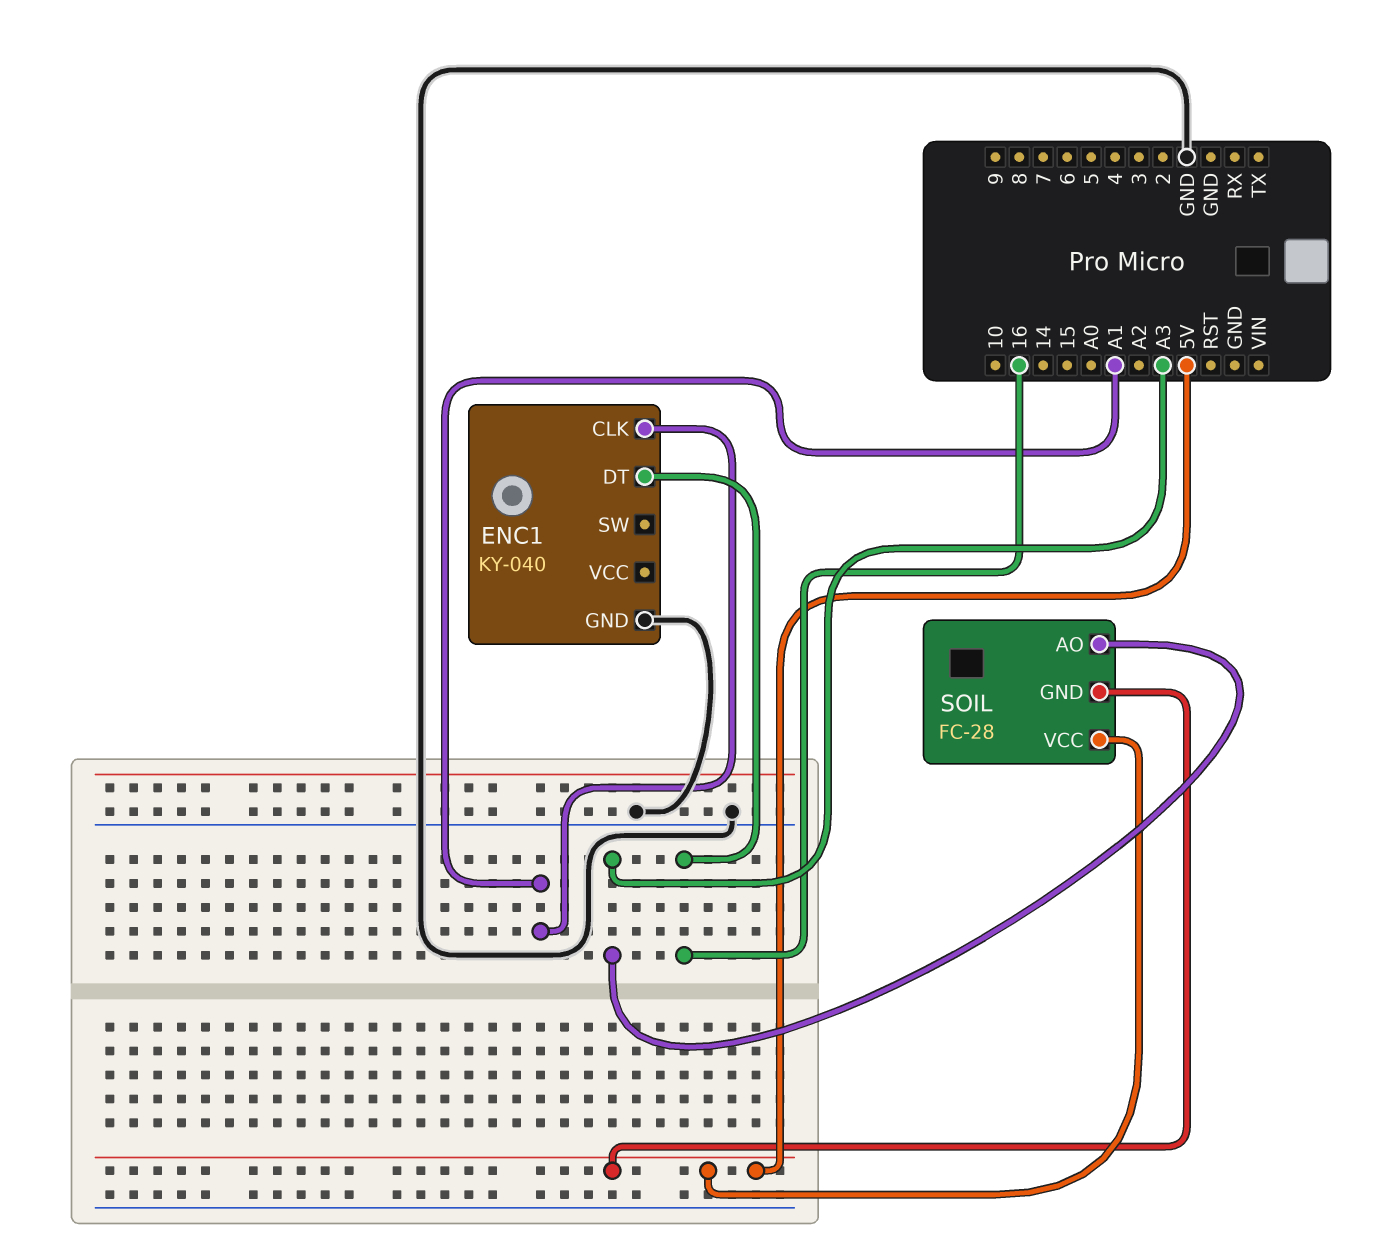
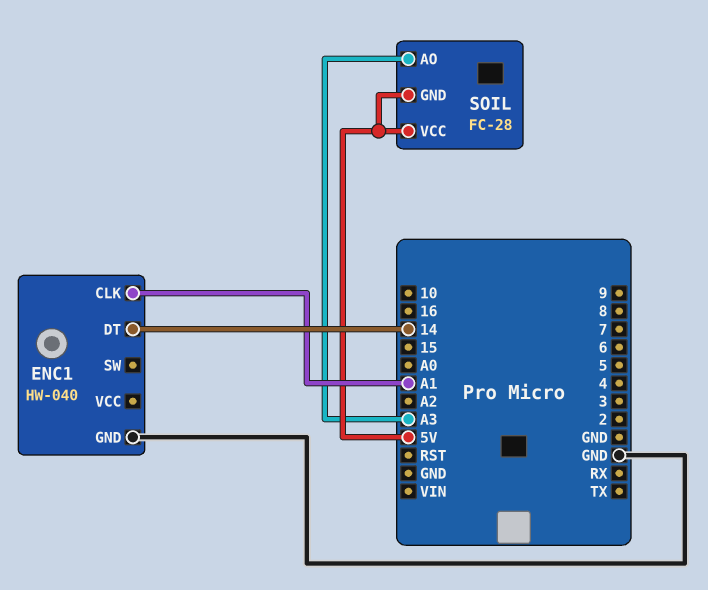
ENC1: KY-040 -> HW-040
ENC1 pin DT: 16 -> 14

